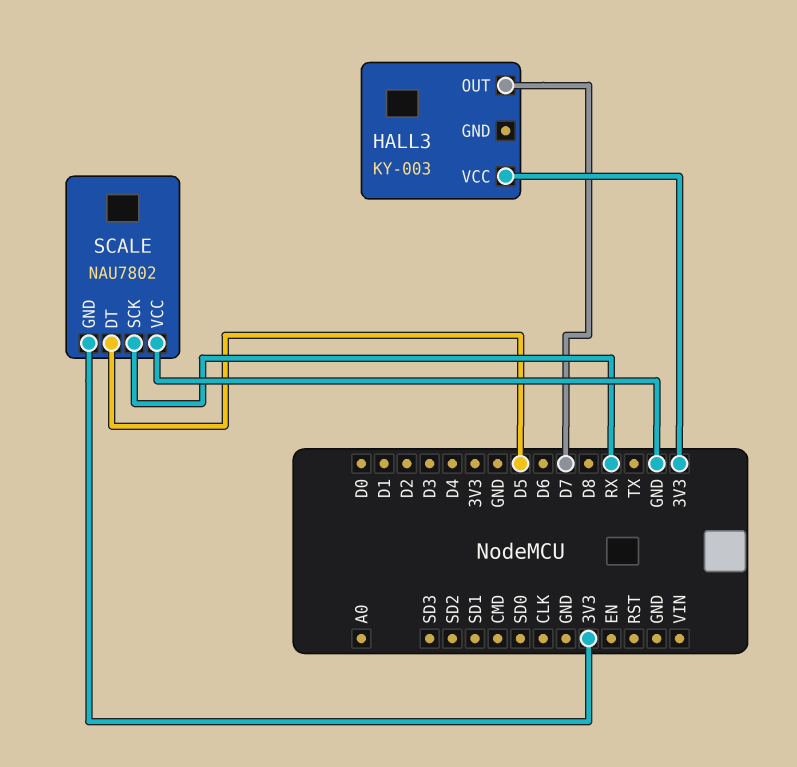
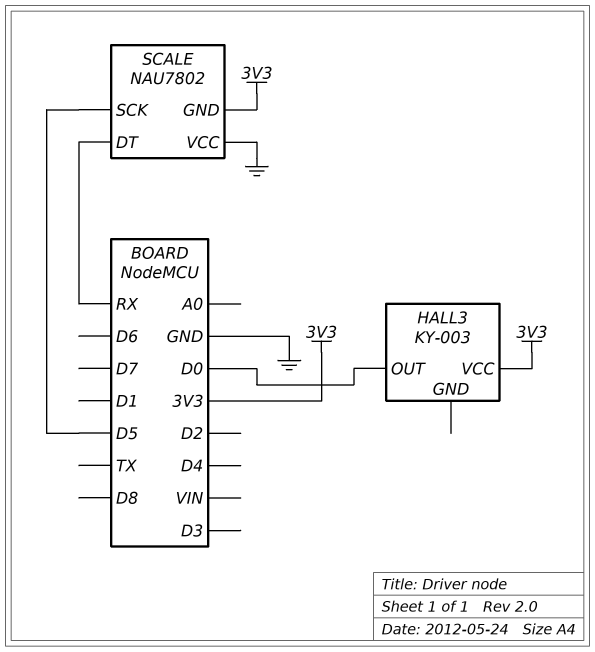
HALL3 pin OUT: D7 -> D0
SCALE pin DT: D5 -> RX
SCALE pin SCK: RX -> D5

